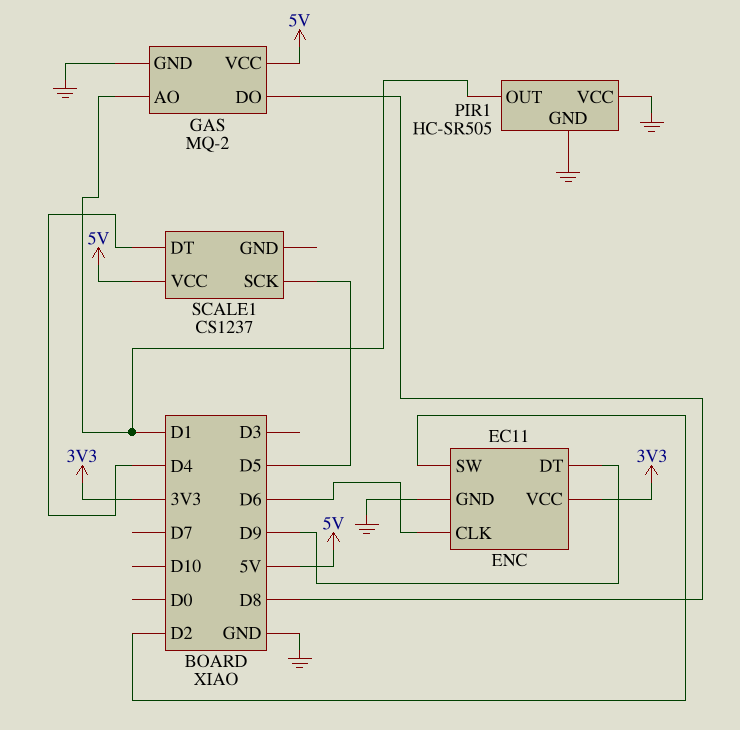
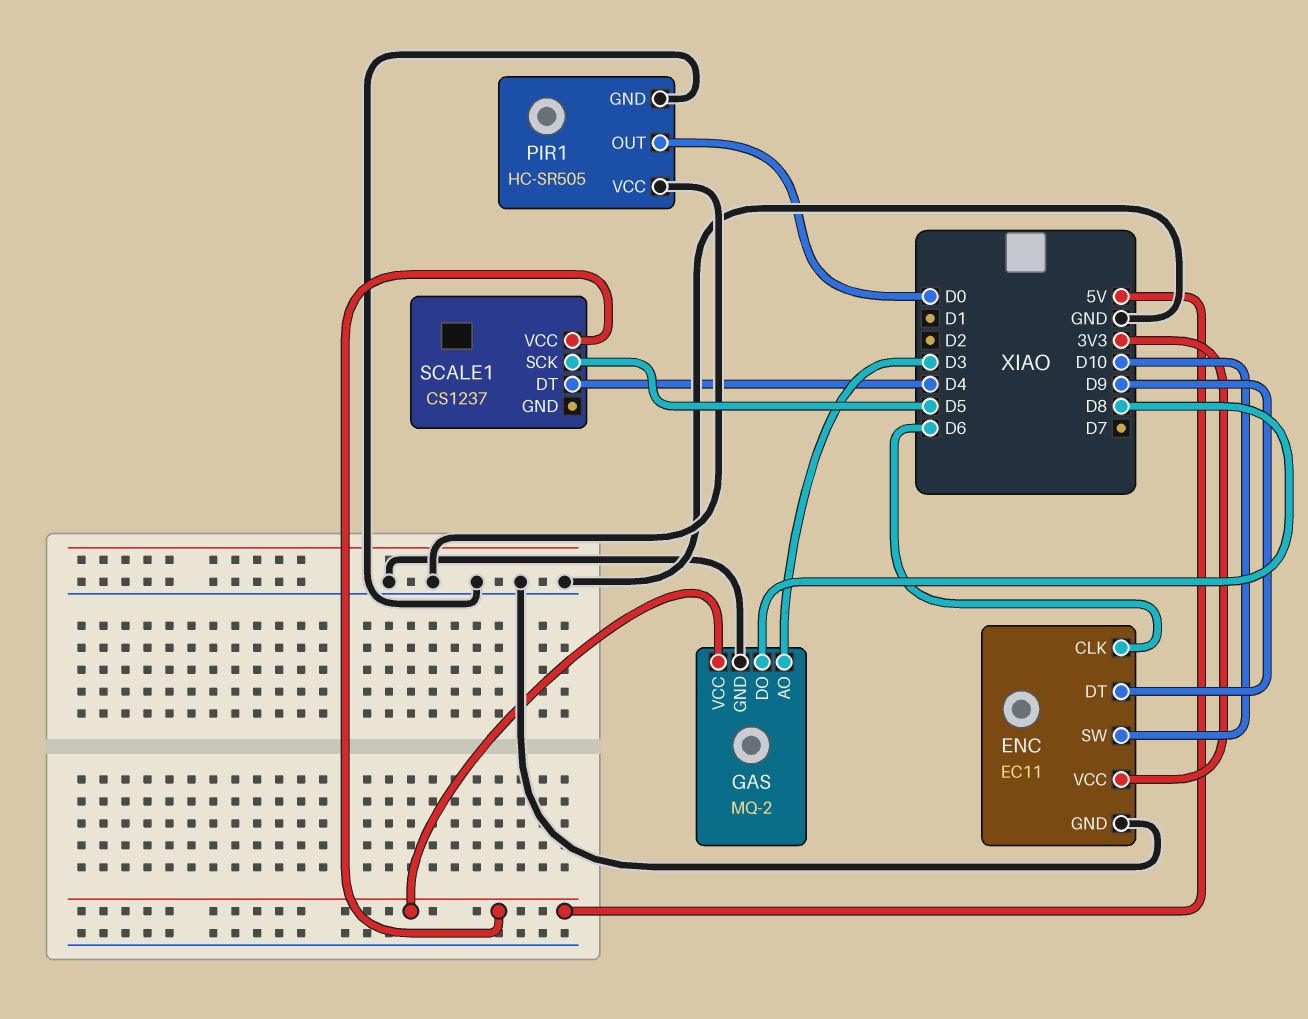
ENC pin SW: D2 -> D10
GAS pin AO: D1 -> D3
PIR1 pin OUT: D1 -> D0

